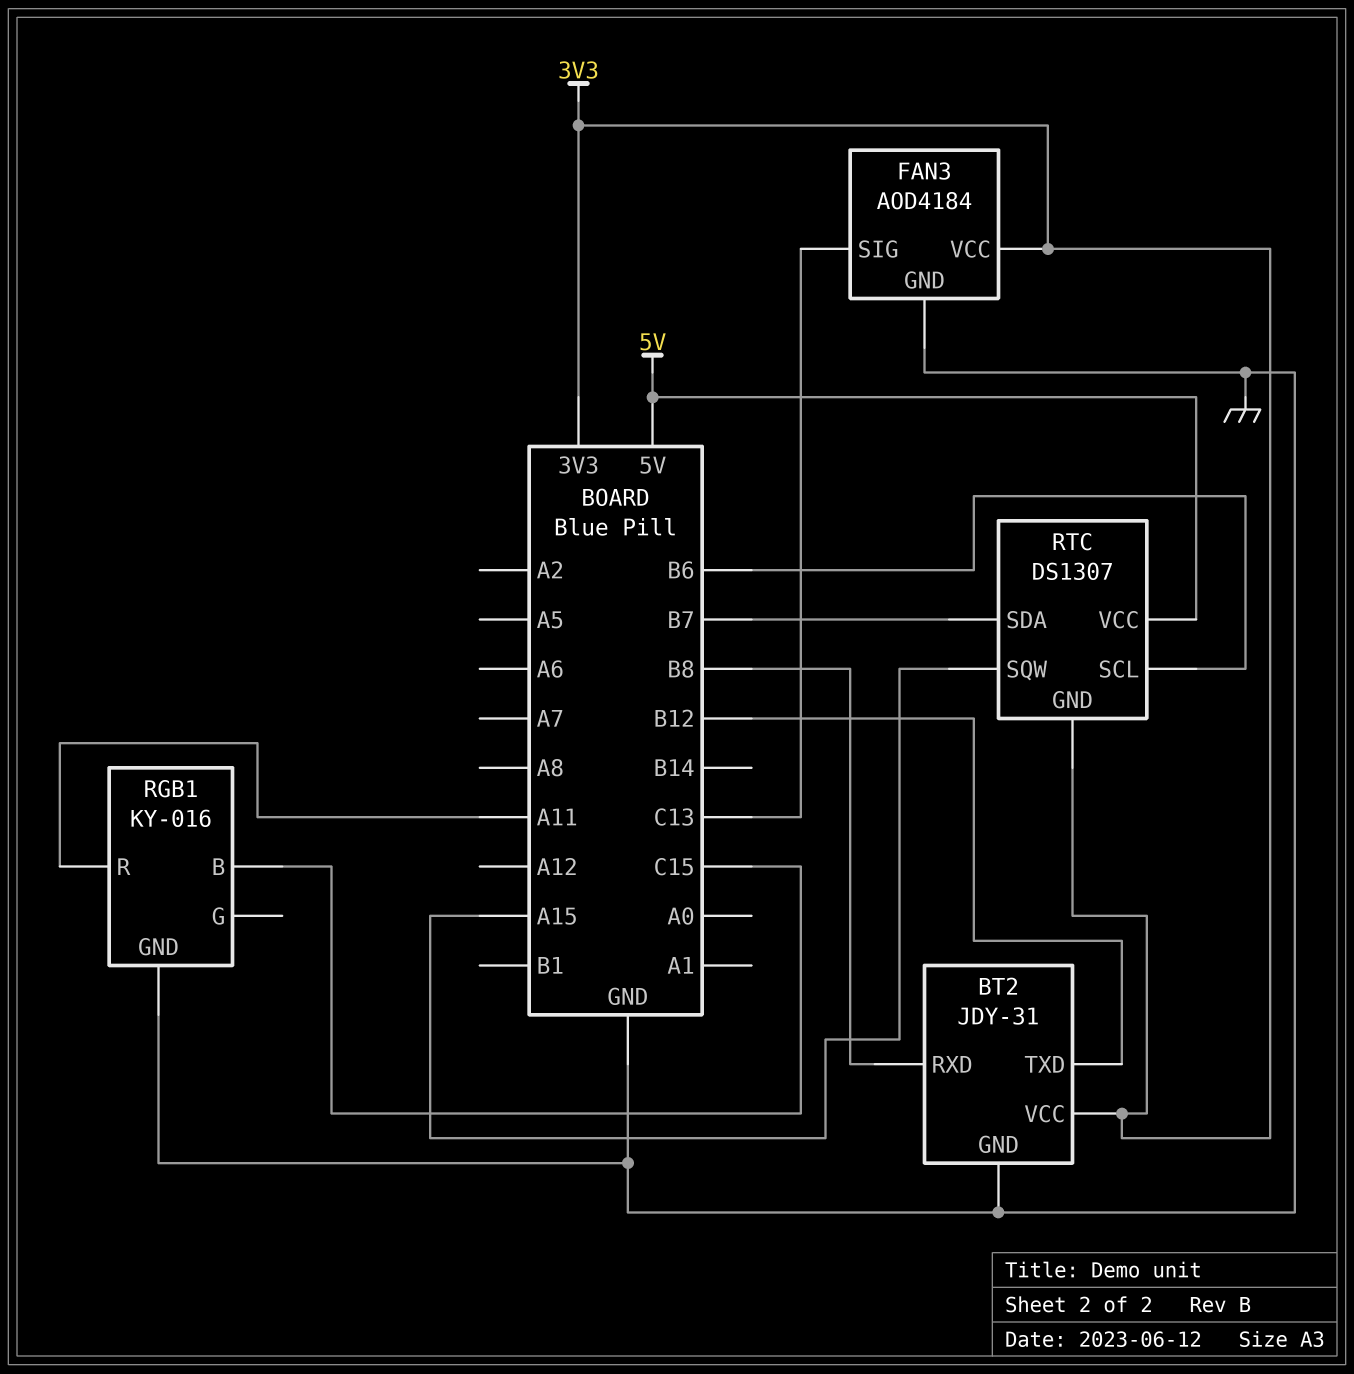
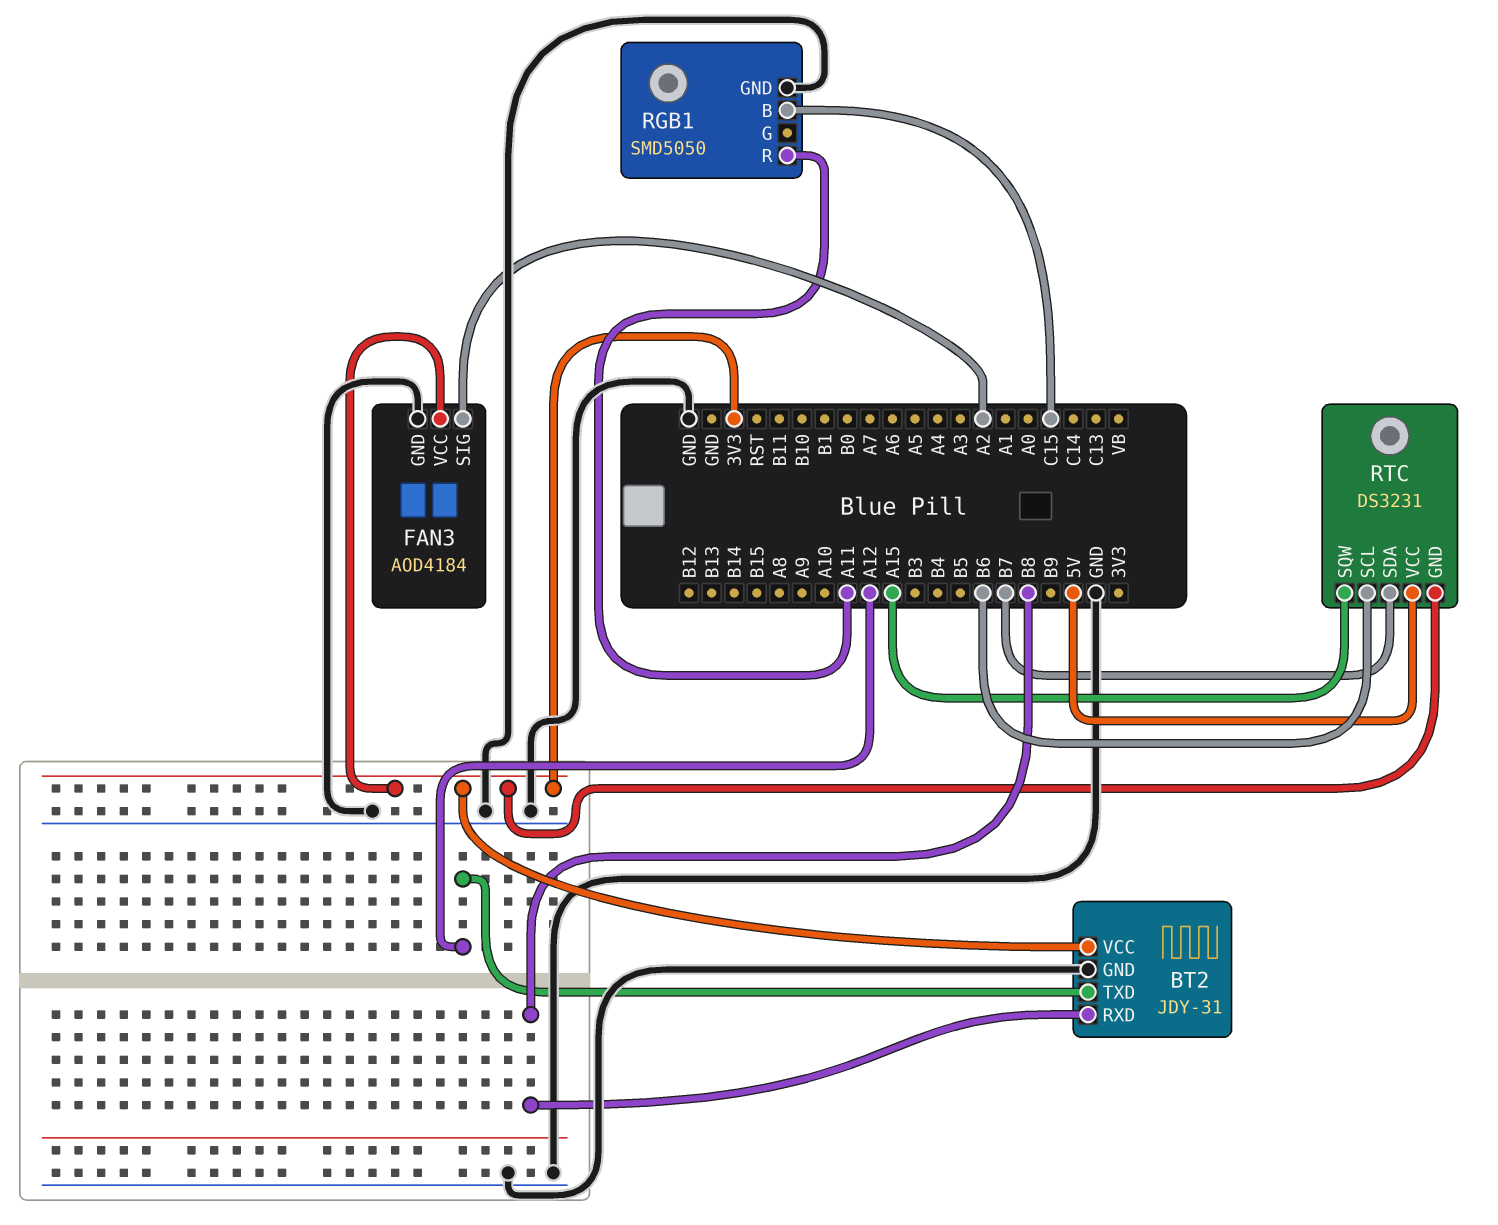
BT2 pin TXD: B12 -> A12
FAN3 pin SIG: C13 -> A2
RGB1: KY-016 -> SMD5050
RTC: DS1307 -> DS3231

